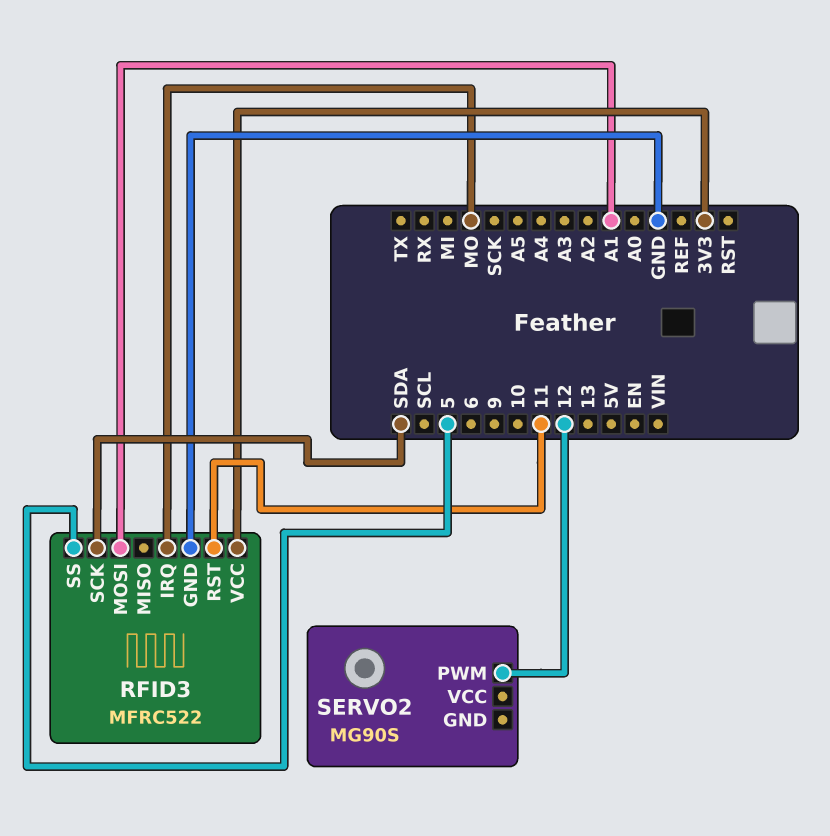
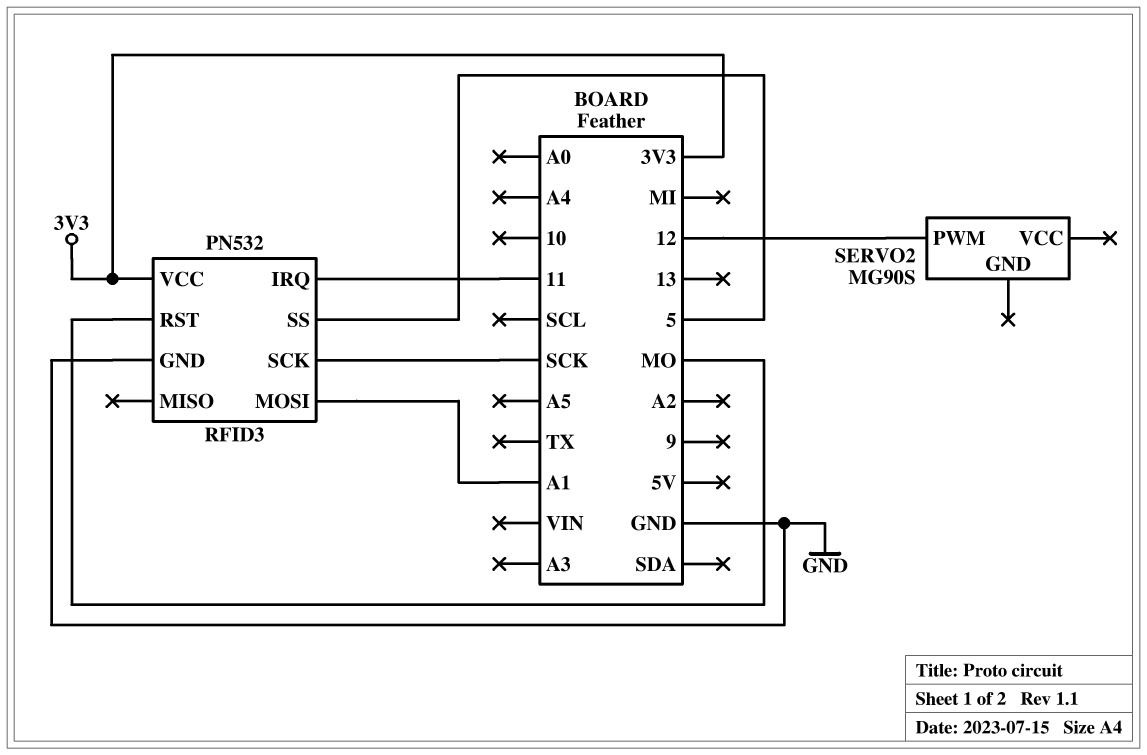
RFID3: MFRC522 -> PN532
RFID3 pin IRQ: MO -> 11
RFID3 pin RST: 11 -> MO
RFID3 pin SCK: SDA -> SCK

